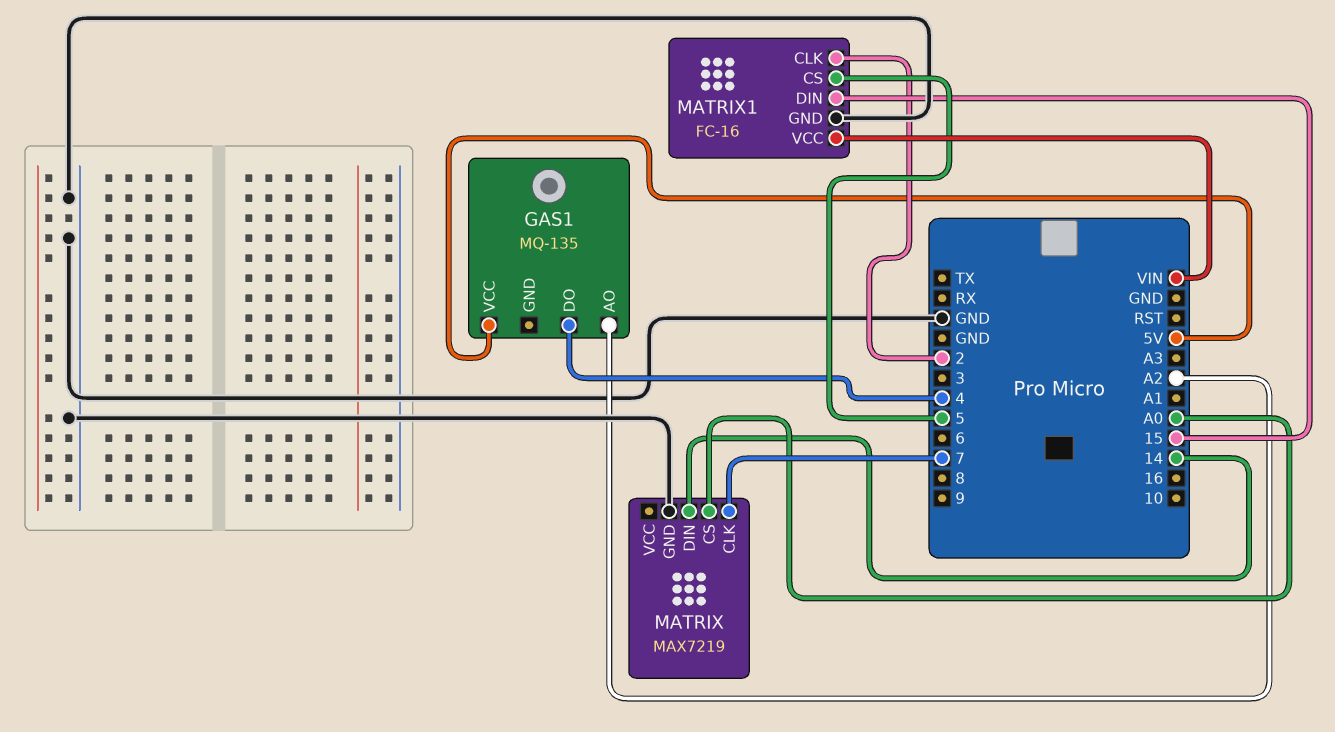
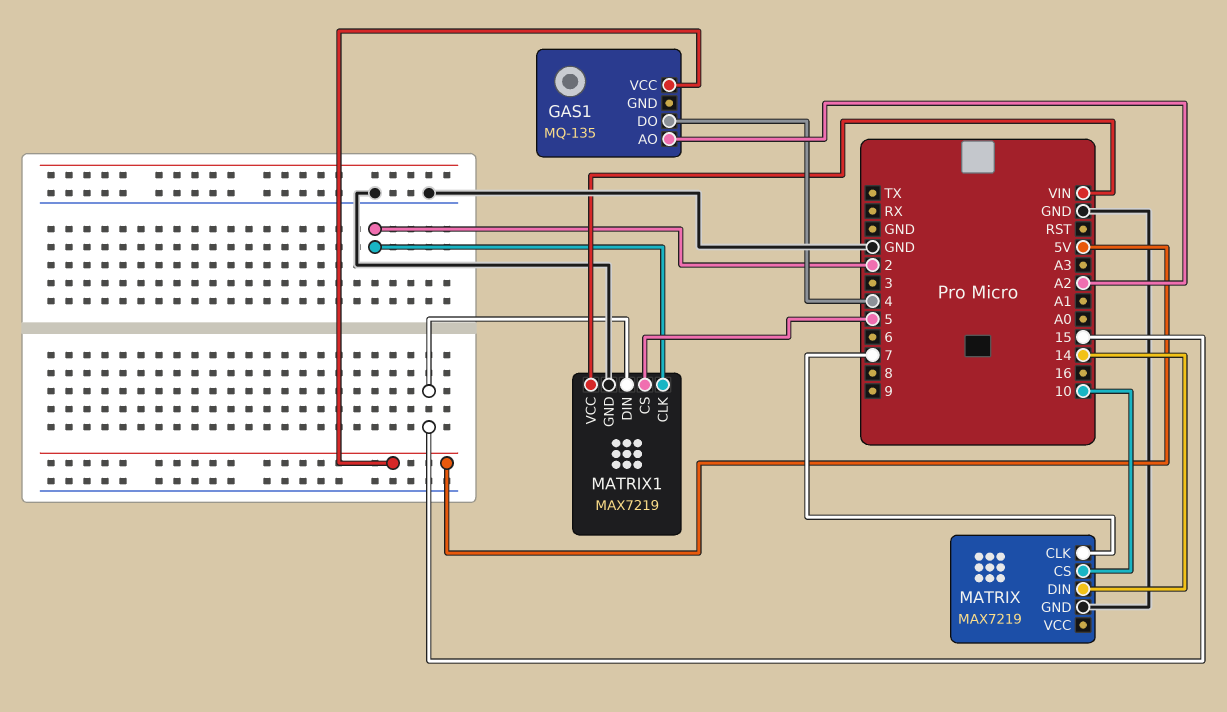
MATRIX pin CS: A0 -> 10
MATRIX1: FC-16 -> MAX7219

